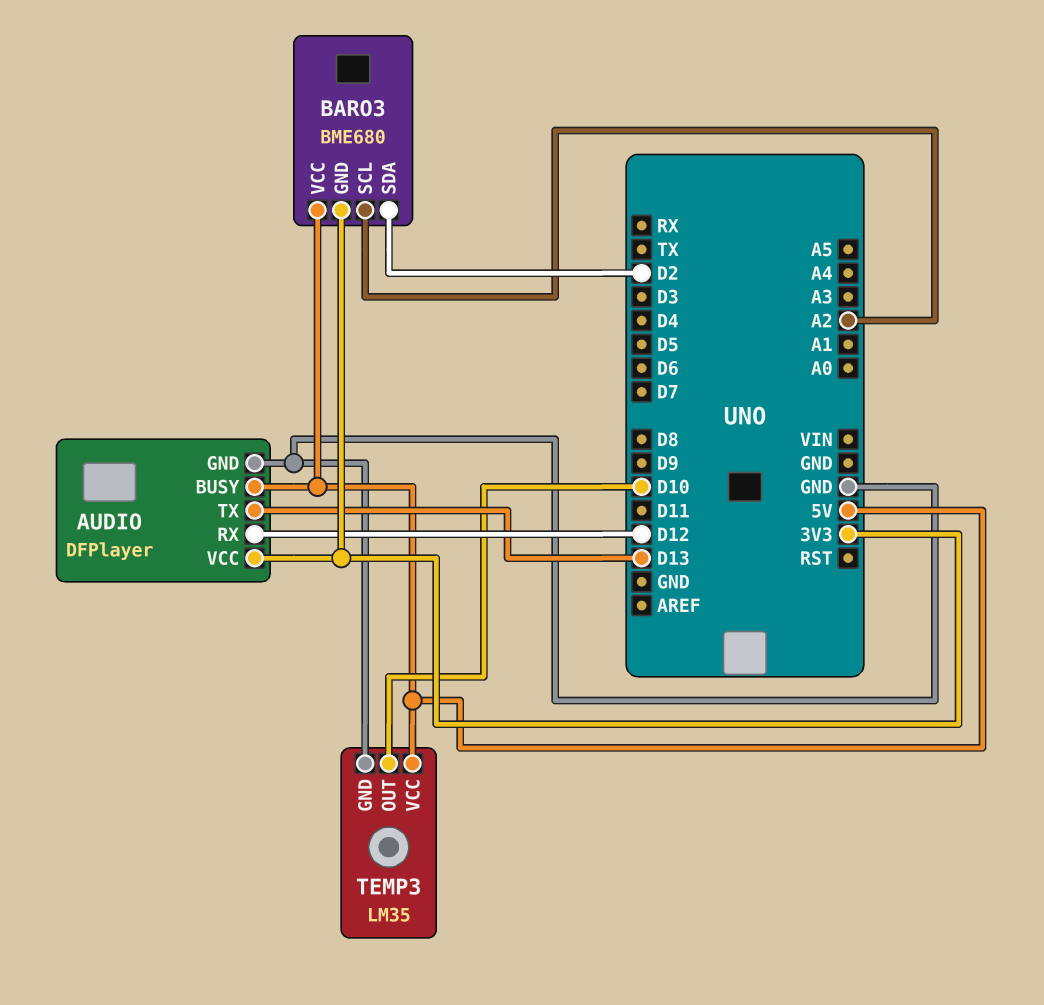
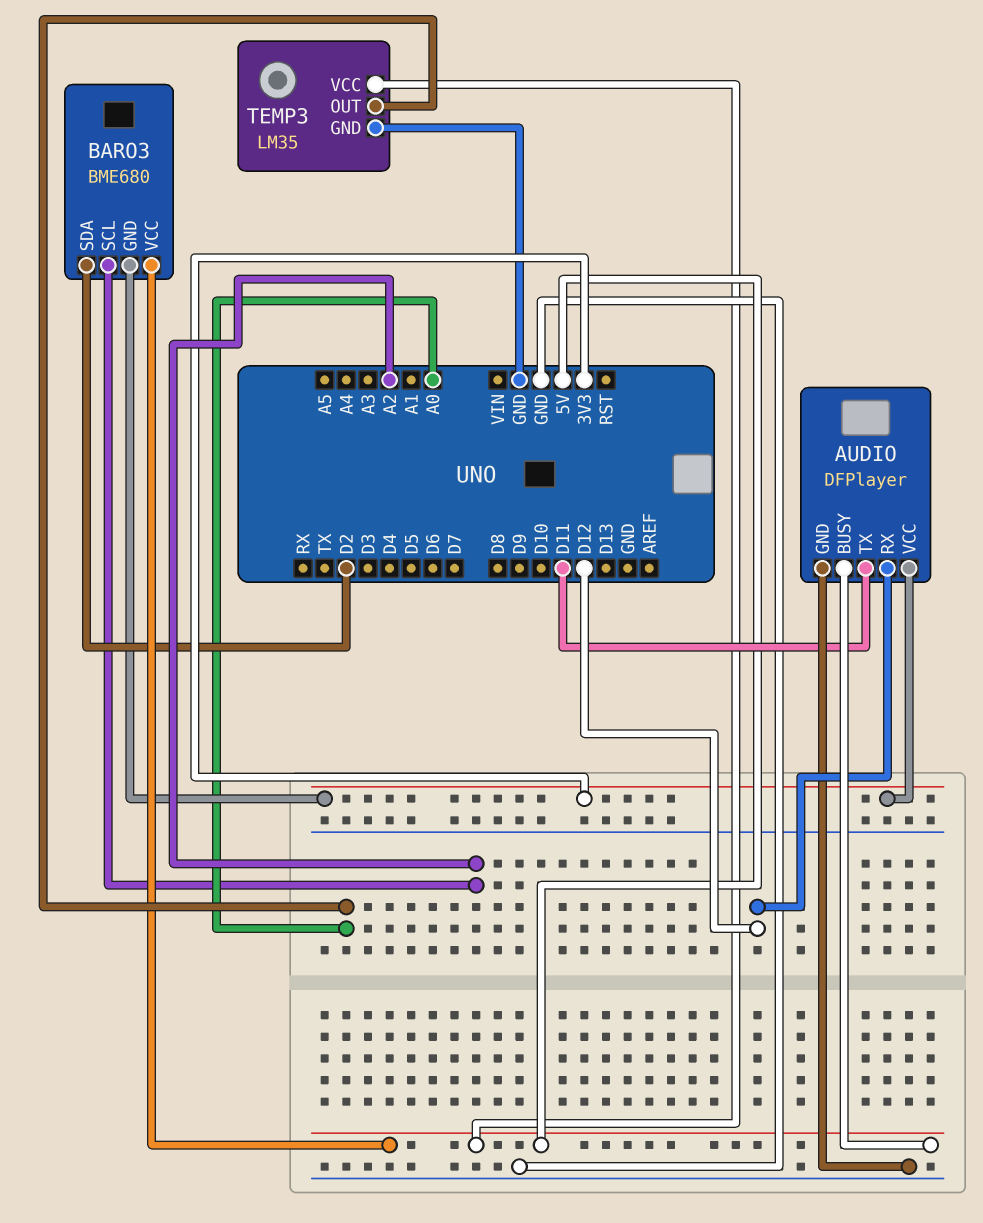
AUDIO pin TX: D13 -> D11
TEMP3 pin OUT: D10 -> A0

